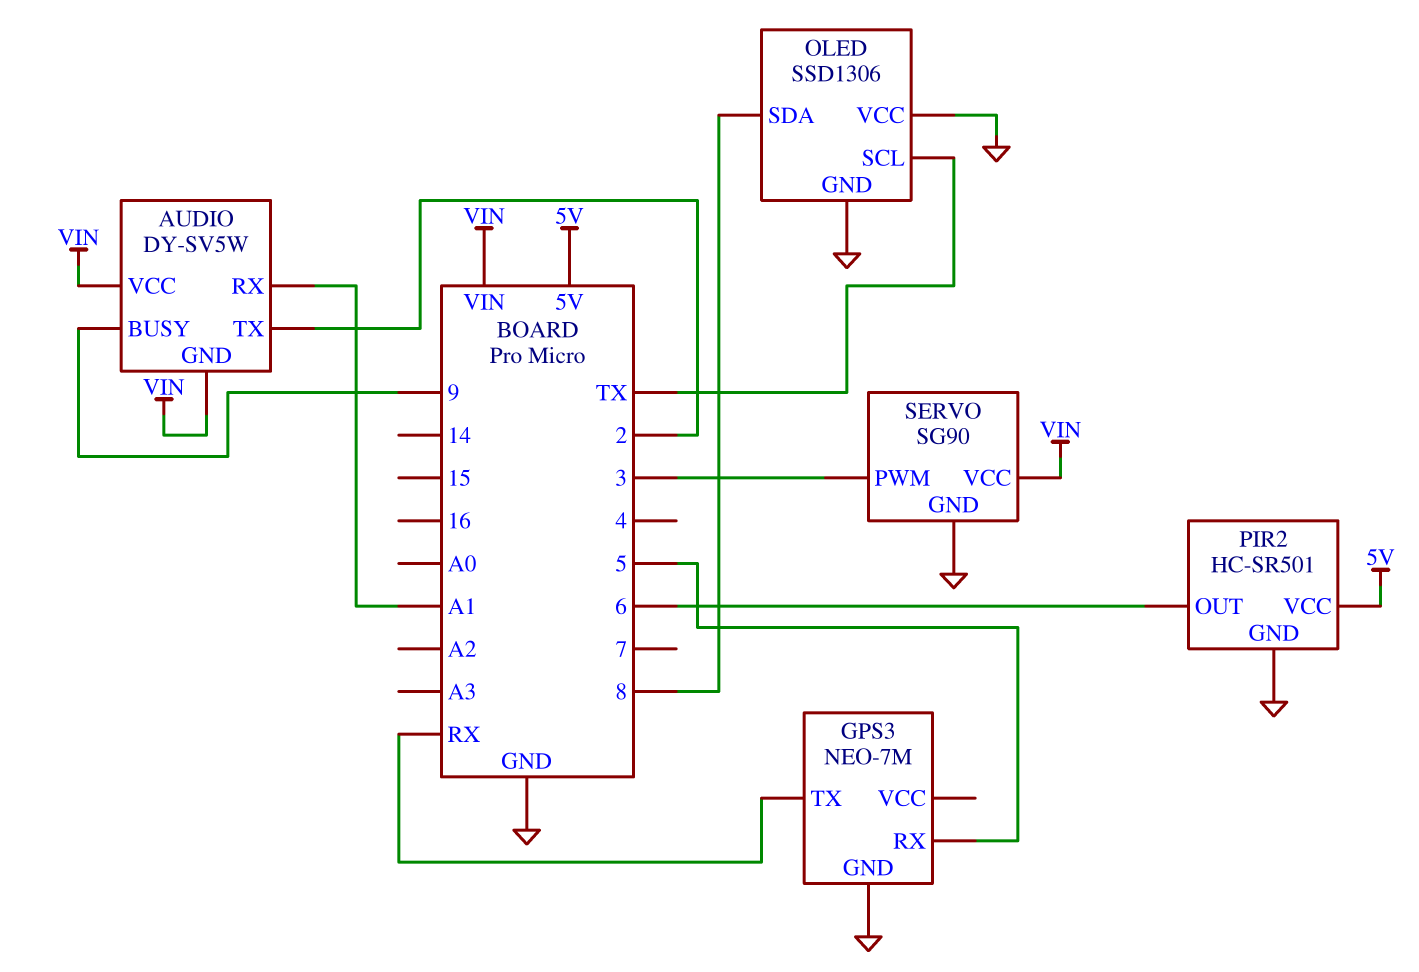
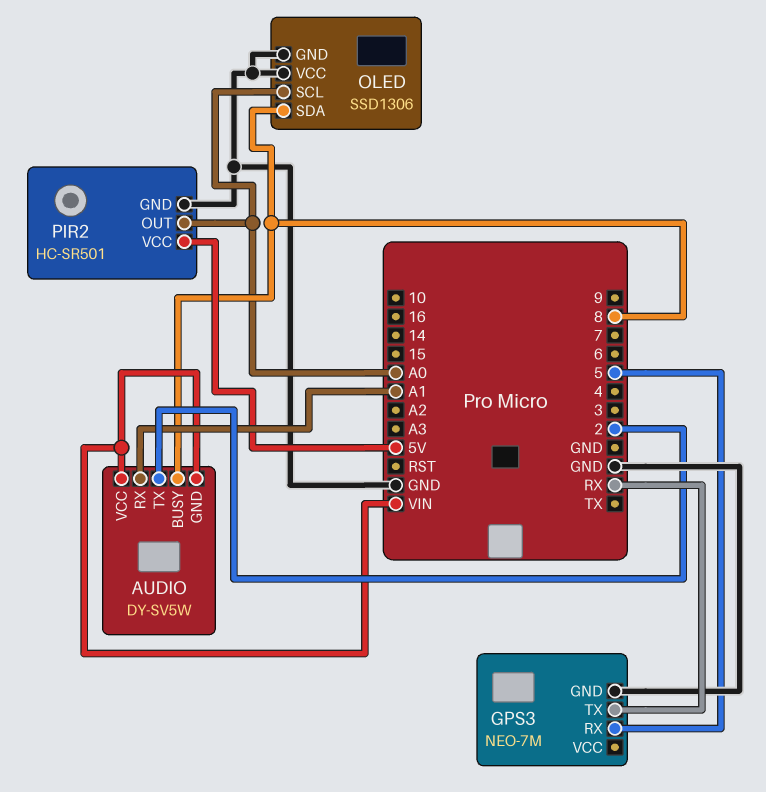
AUDIO pin BUSY: 9 -> 8
OLED pin SCL: TX -> A0
PIR2 pin OUT: 6 -> A0
SERVO: SG90 -> none
SERVO pin GND: GND -> none
SERVO pin PWM: 3 -> none
SERVO pin VCC: VIN -> none

